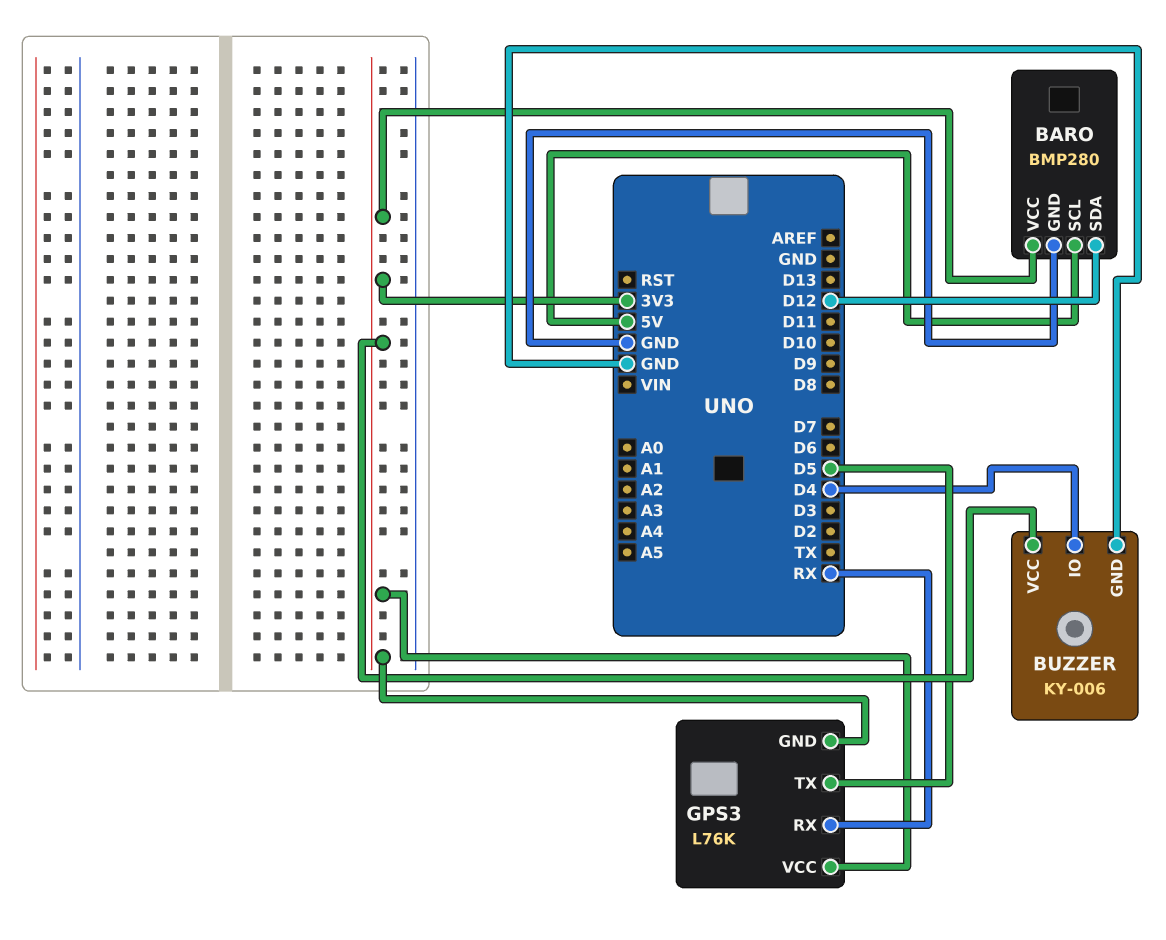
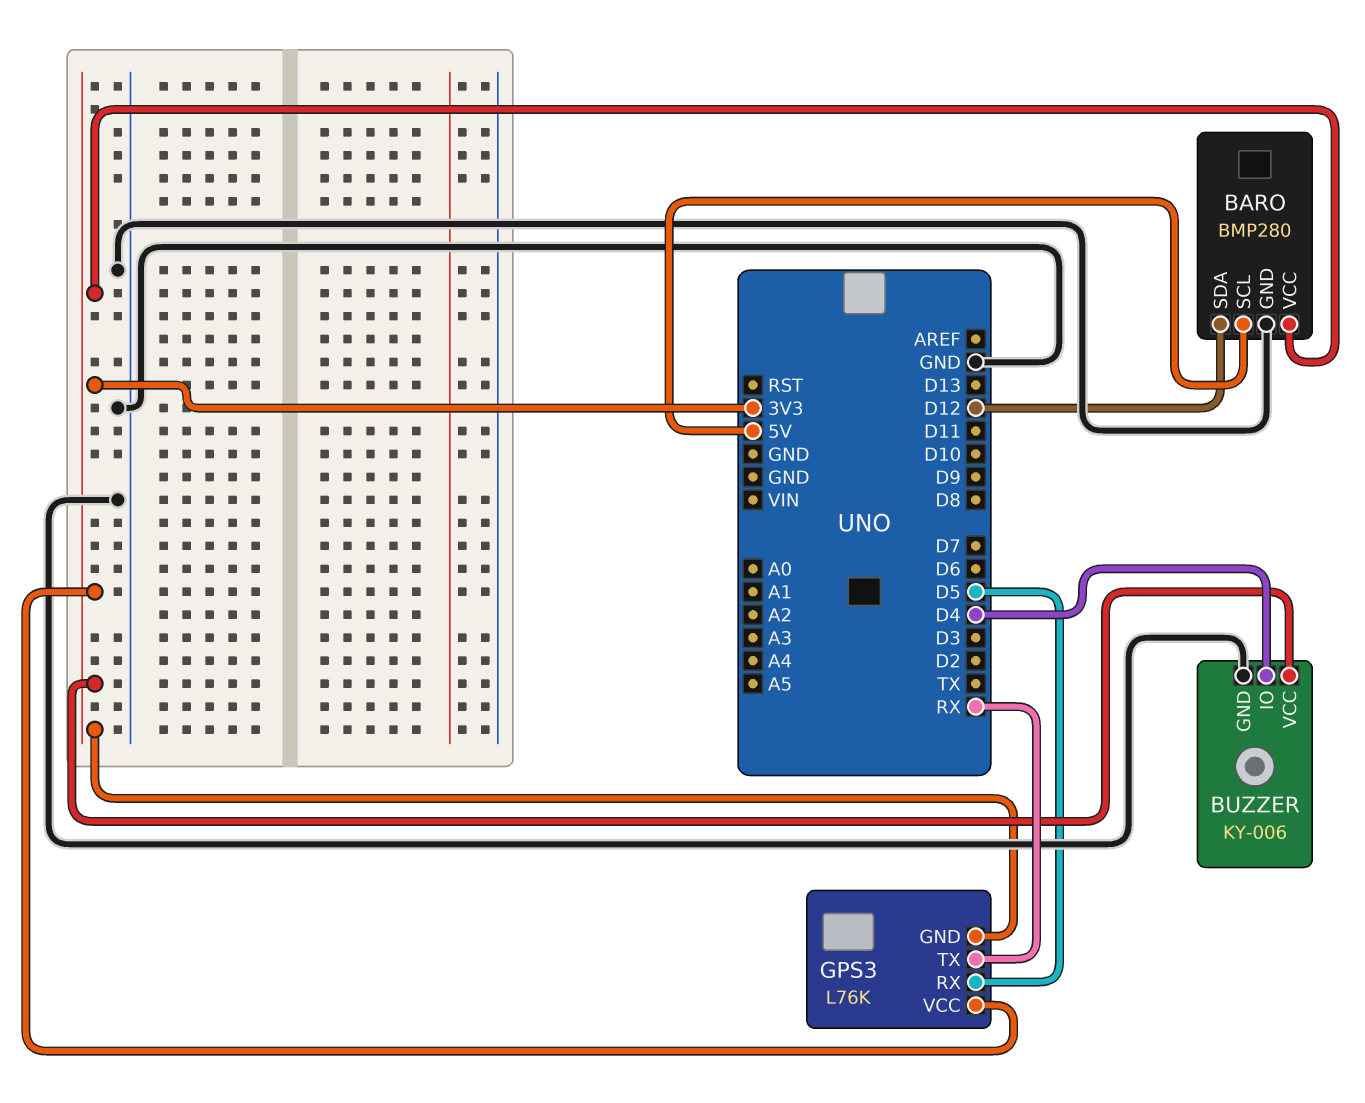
GPS3 pin RX: RX -> D5
GPS3 pin TX: D5 -> RX

